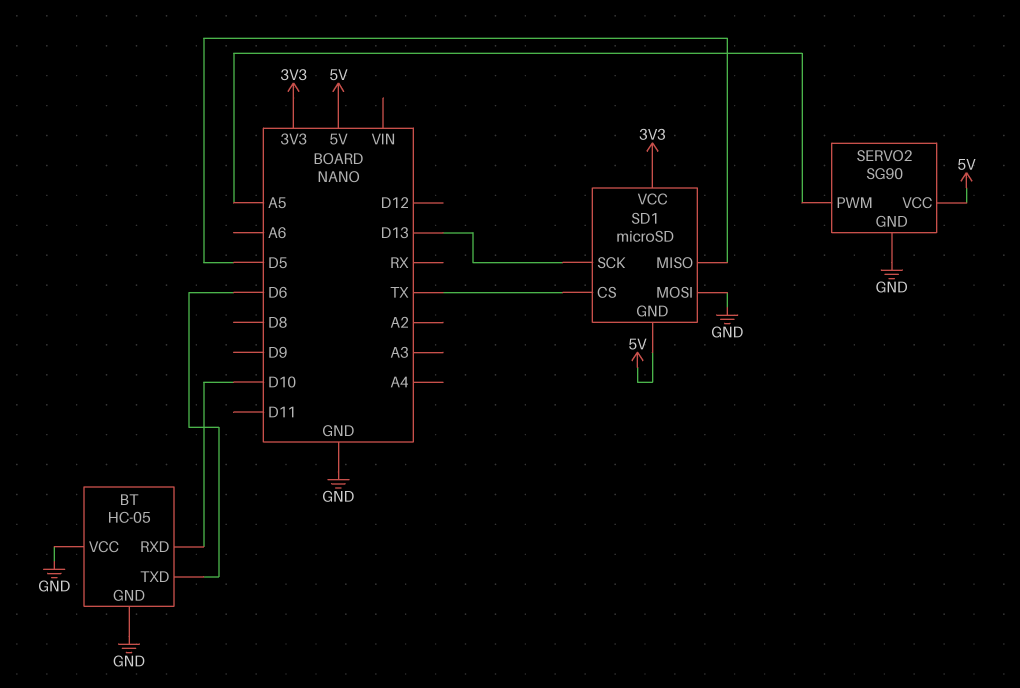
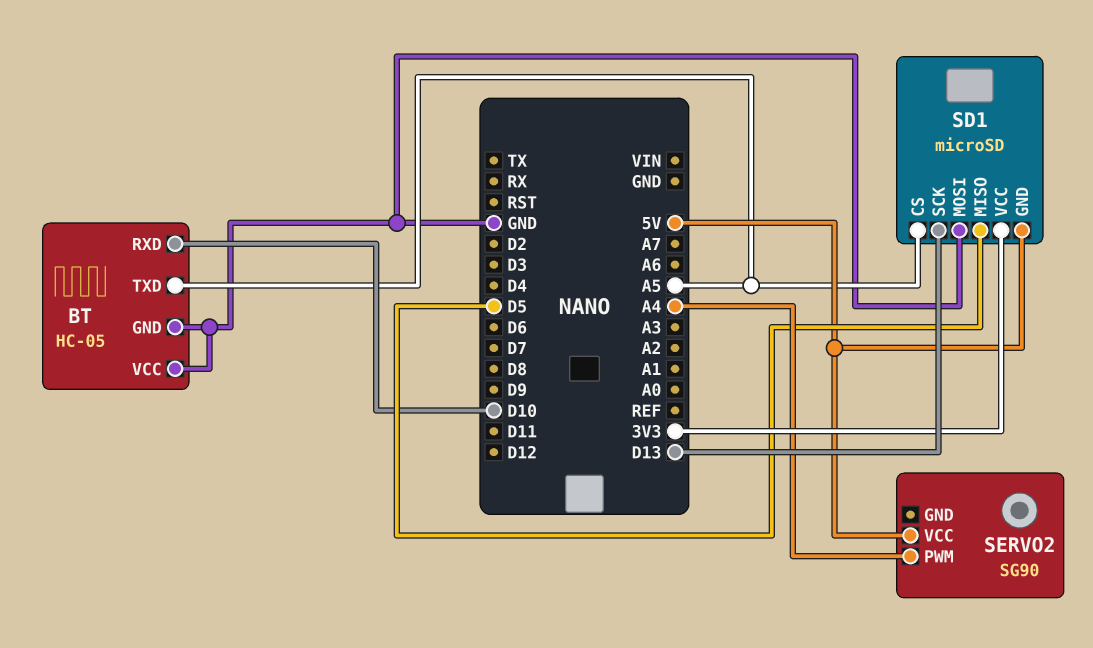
BT pin TXD: D6 -> A5
SD1 pin CS: TX -> A5
SERVO2 pin GND: GND -> none
SERVO2 pin PWM: A5 -> A4

